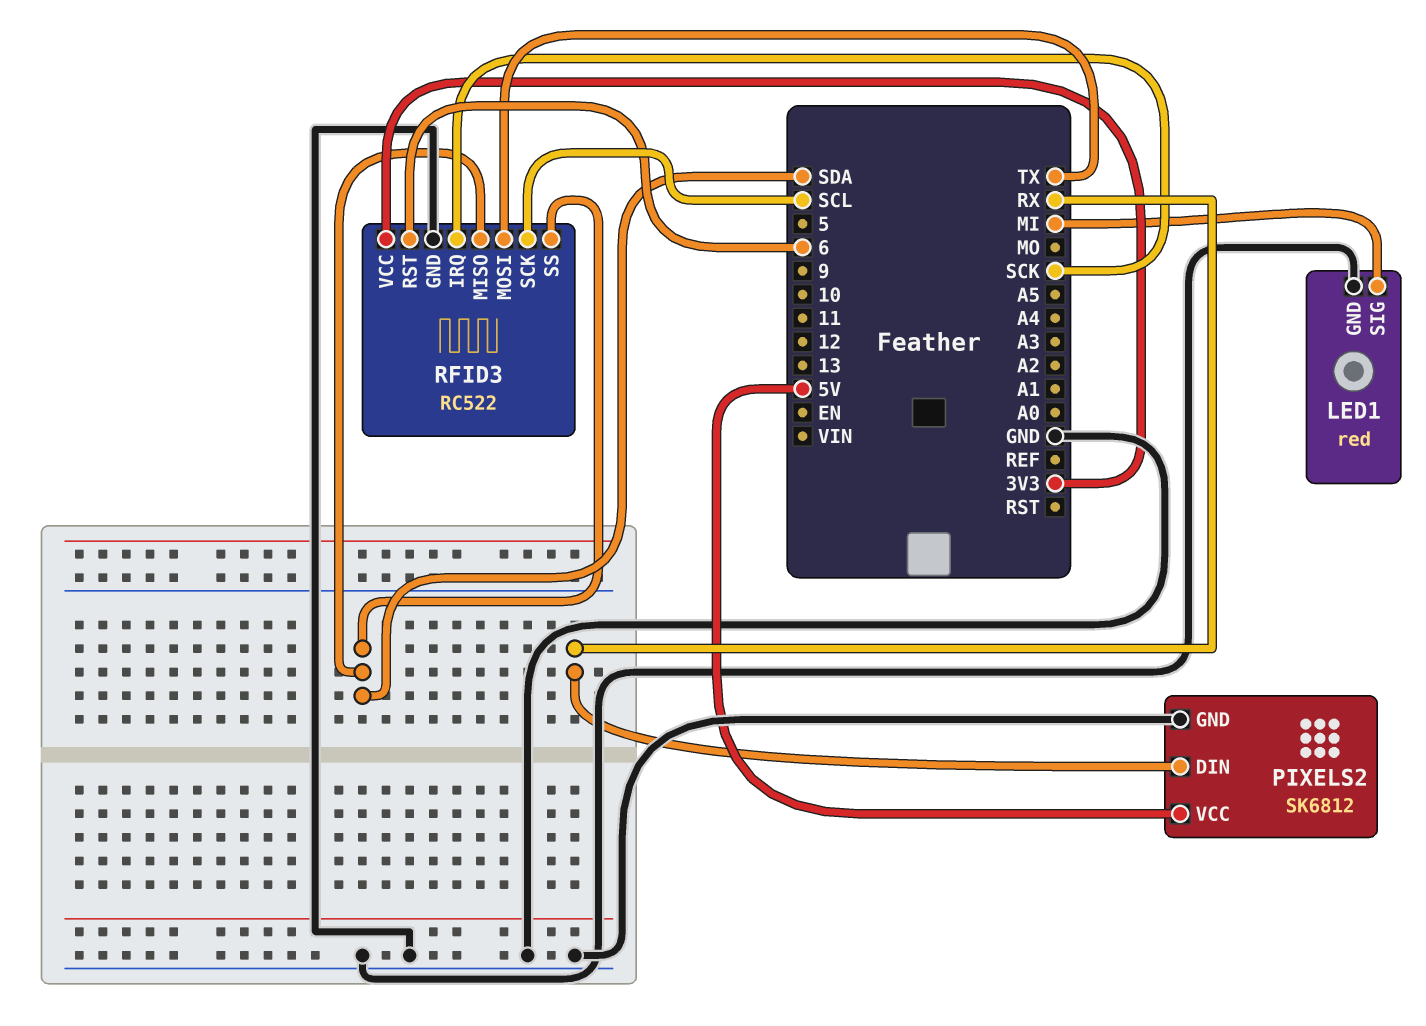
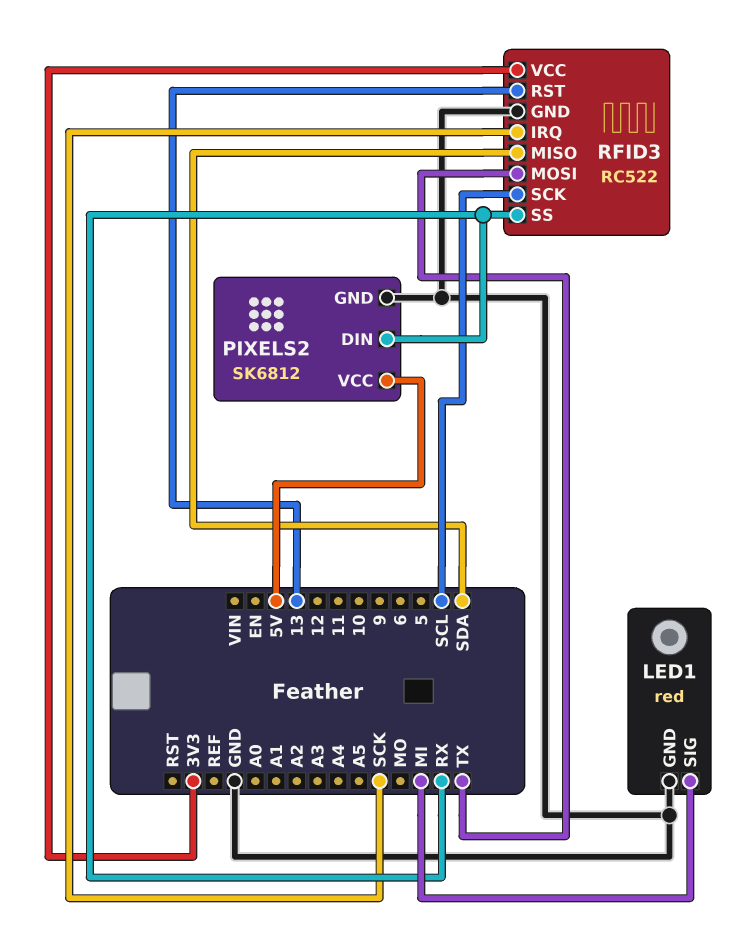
RFID3 pin RST: 6 -> 13
RFID3 pin SS: SDA -> RX

